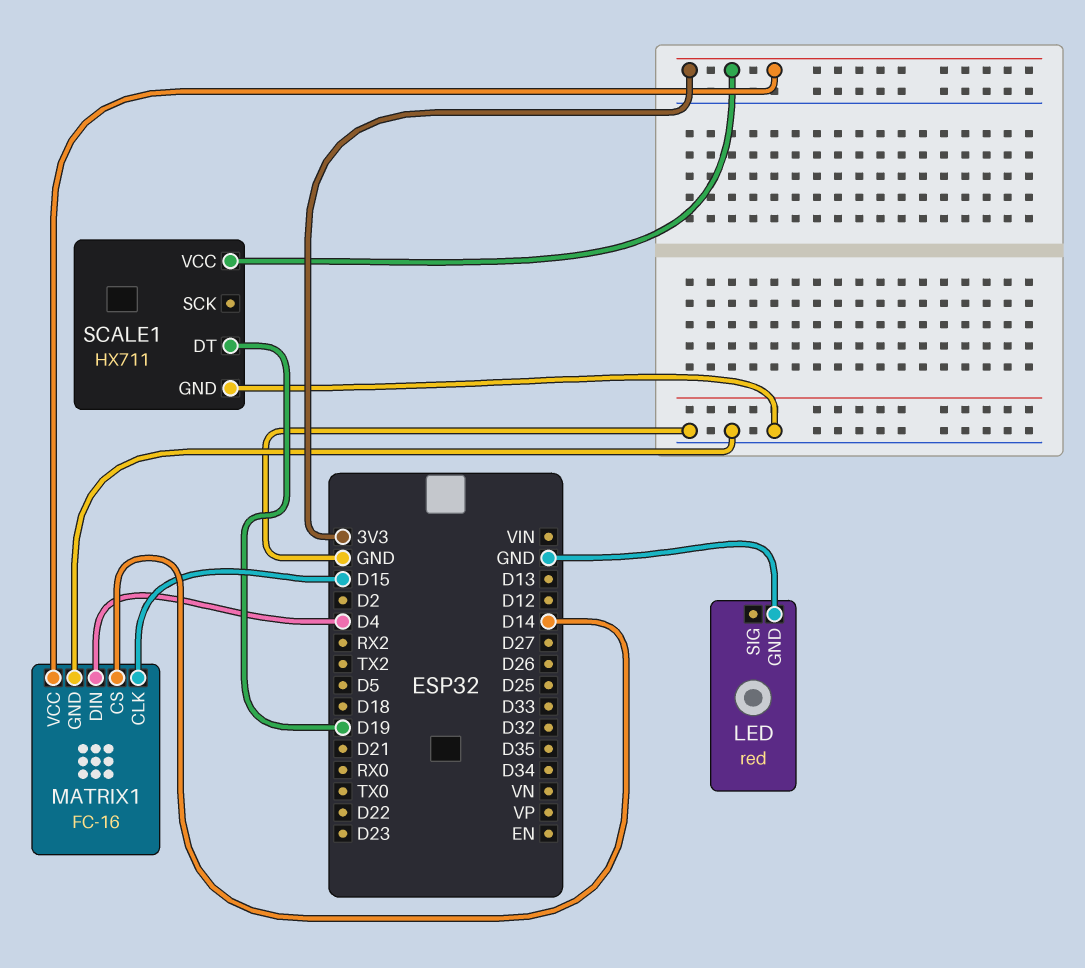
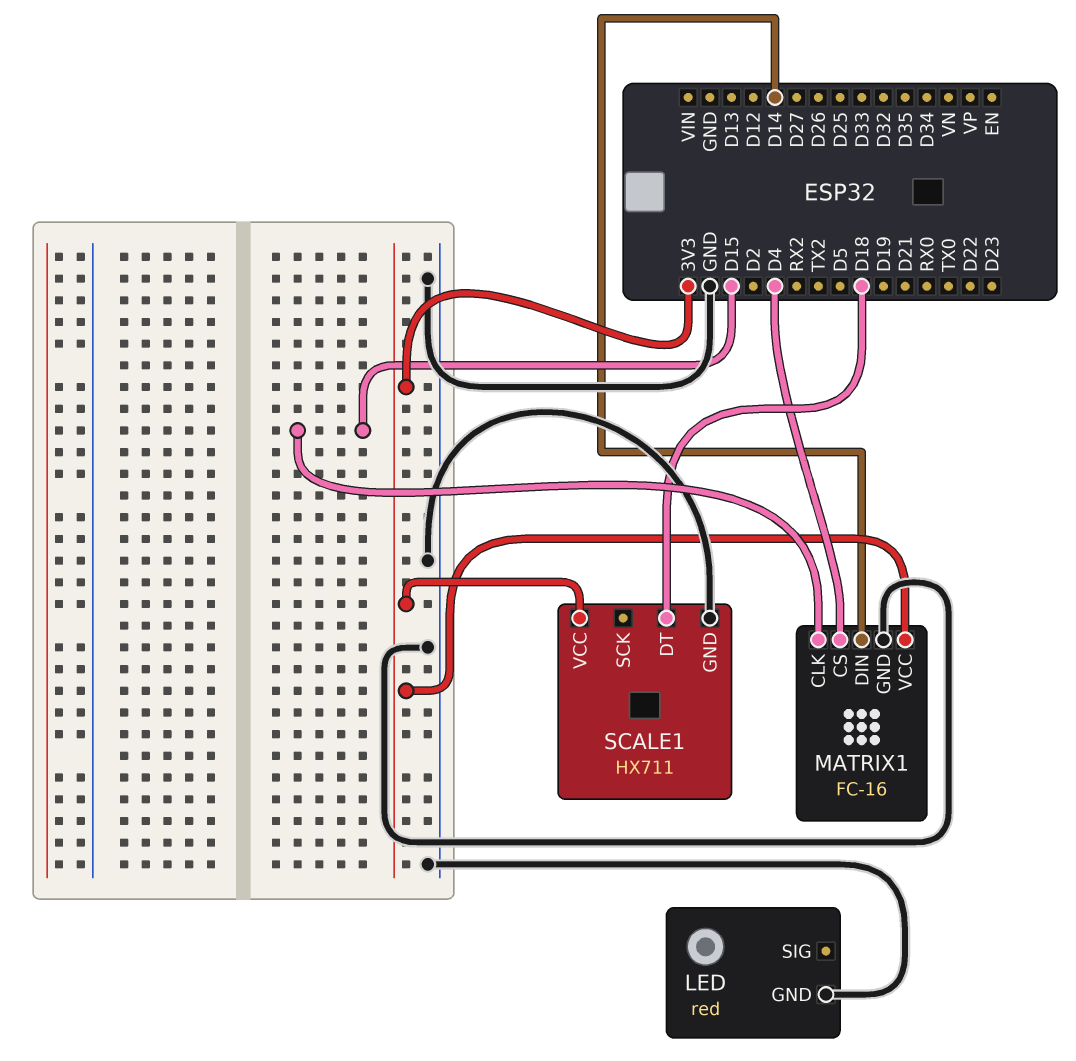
MATRIX1 pin CS: D14 -> D4
MATRIX1 pin DIN: D4 -> D14
SCALE1 pin DT: D19 -> D18

